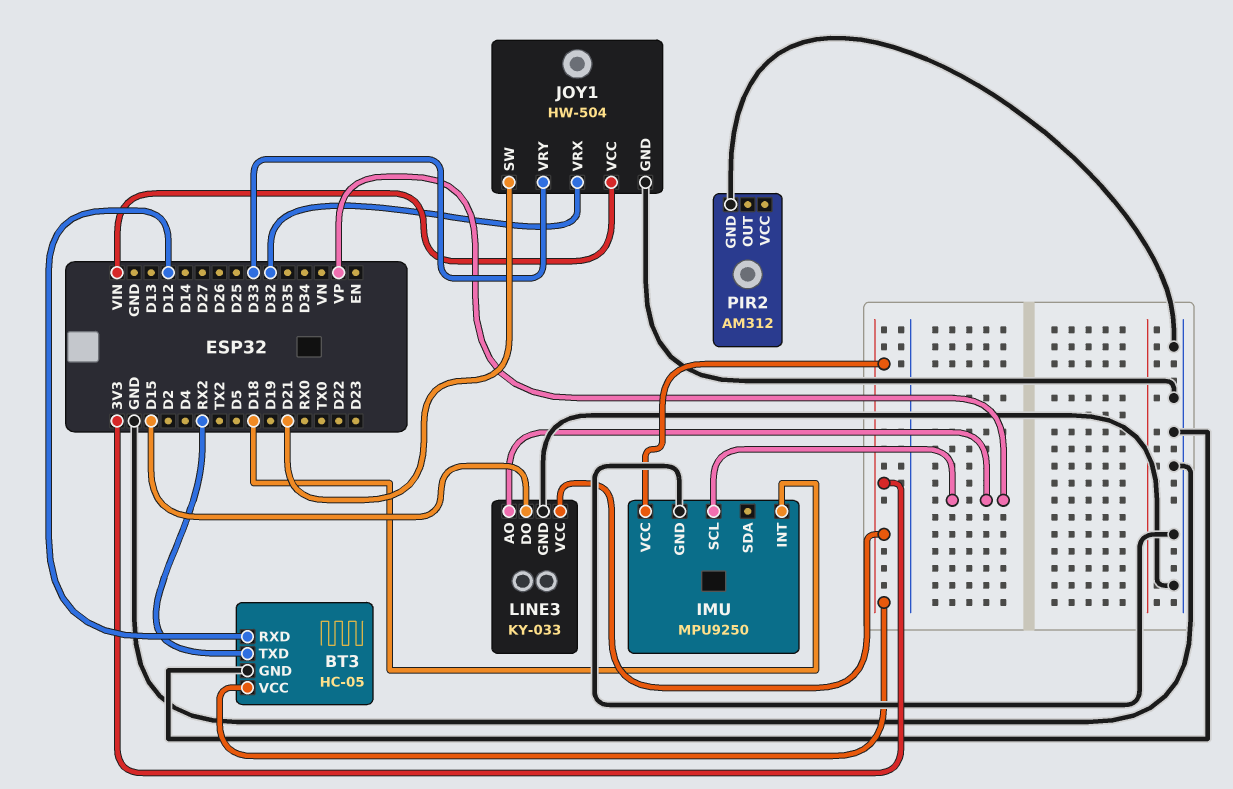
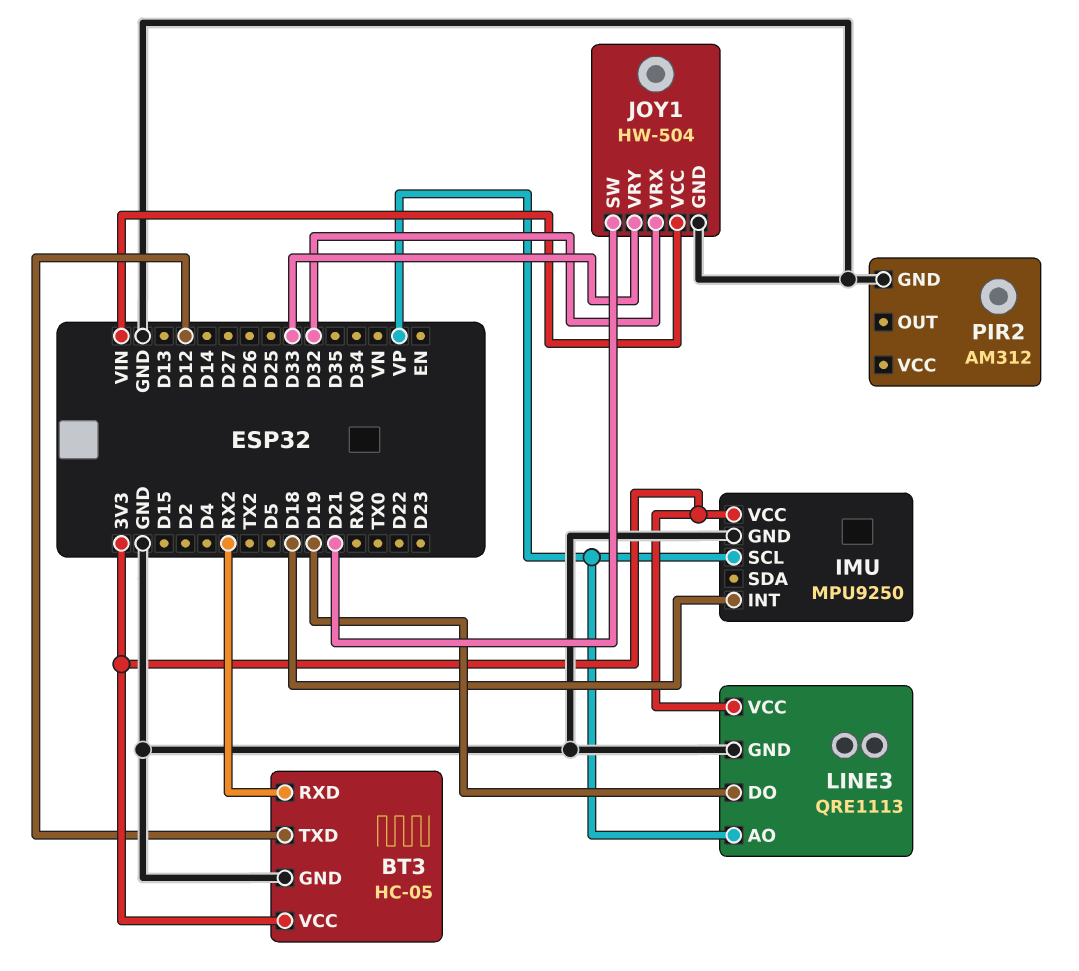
BT3 pin RXD: D12 -> RX2
BT3 pin TXD: RX2 -> D12
LINE3: KY-033 -> QRE1113
LINE3 pin DO: D15 -> D19

